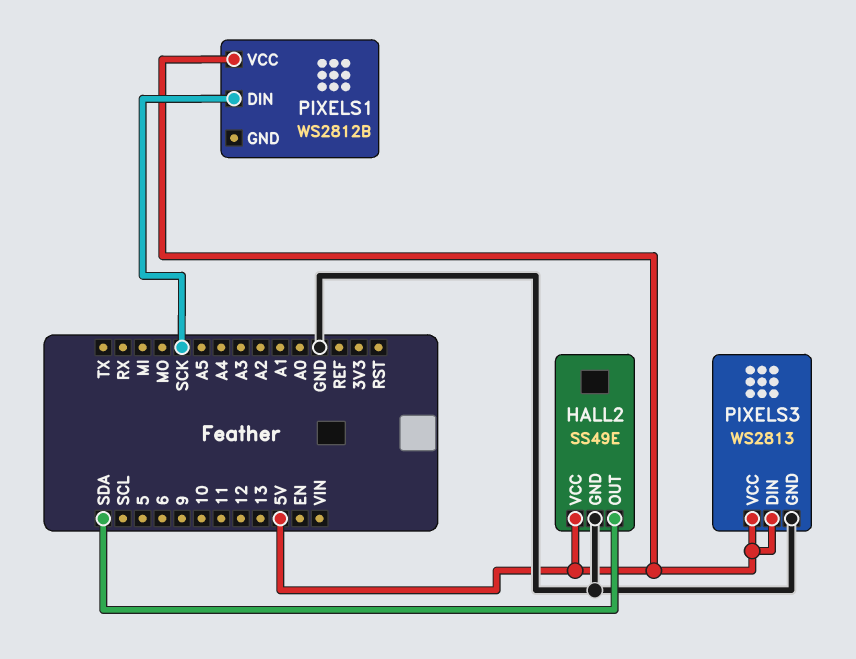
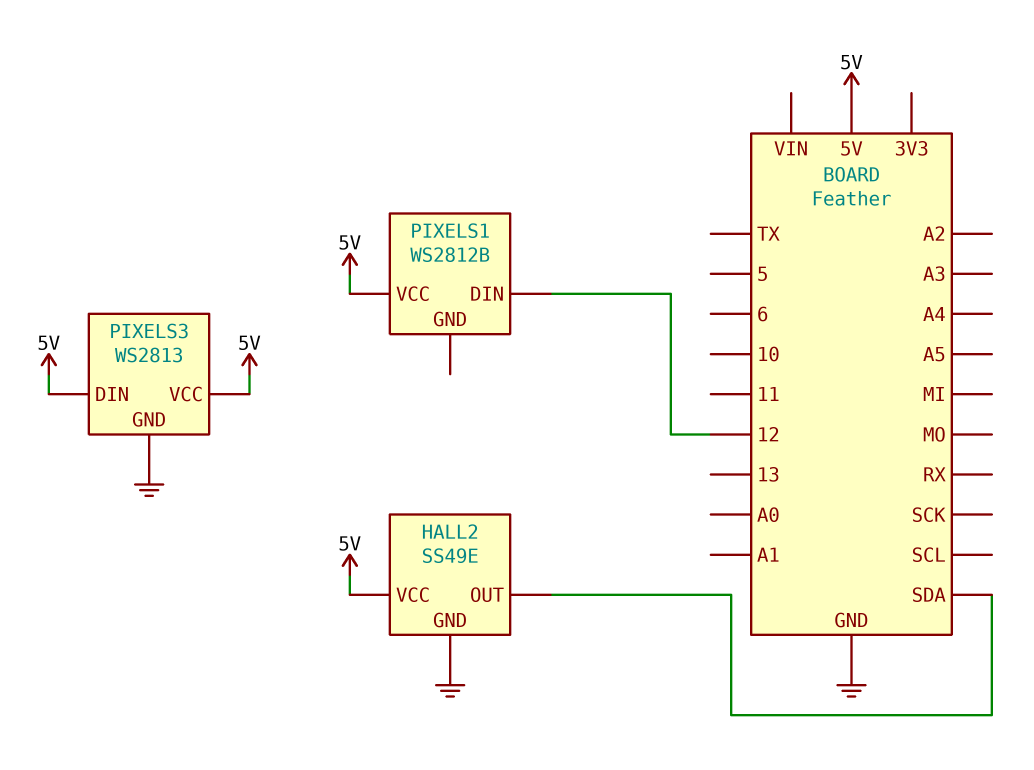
PIXELS1 pin DIN: SCK -> 12

